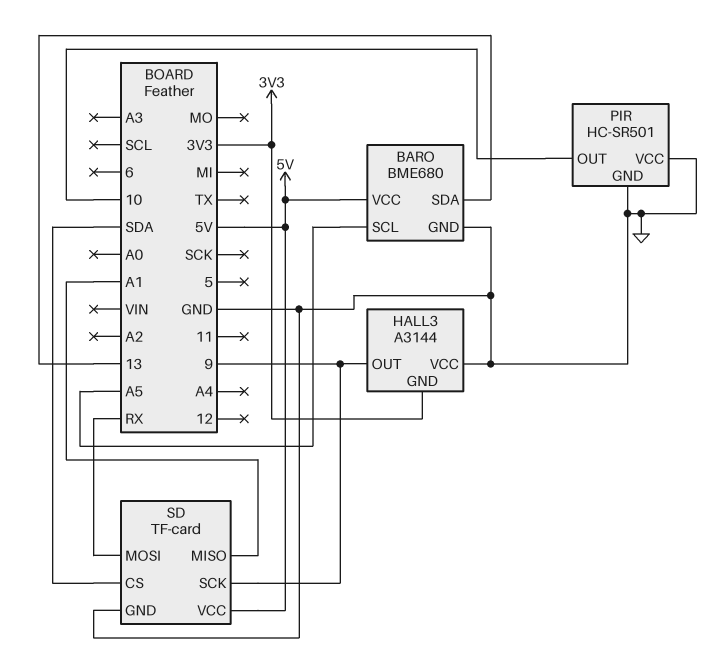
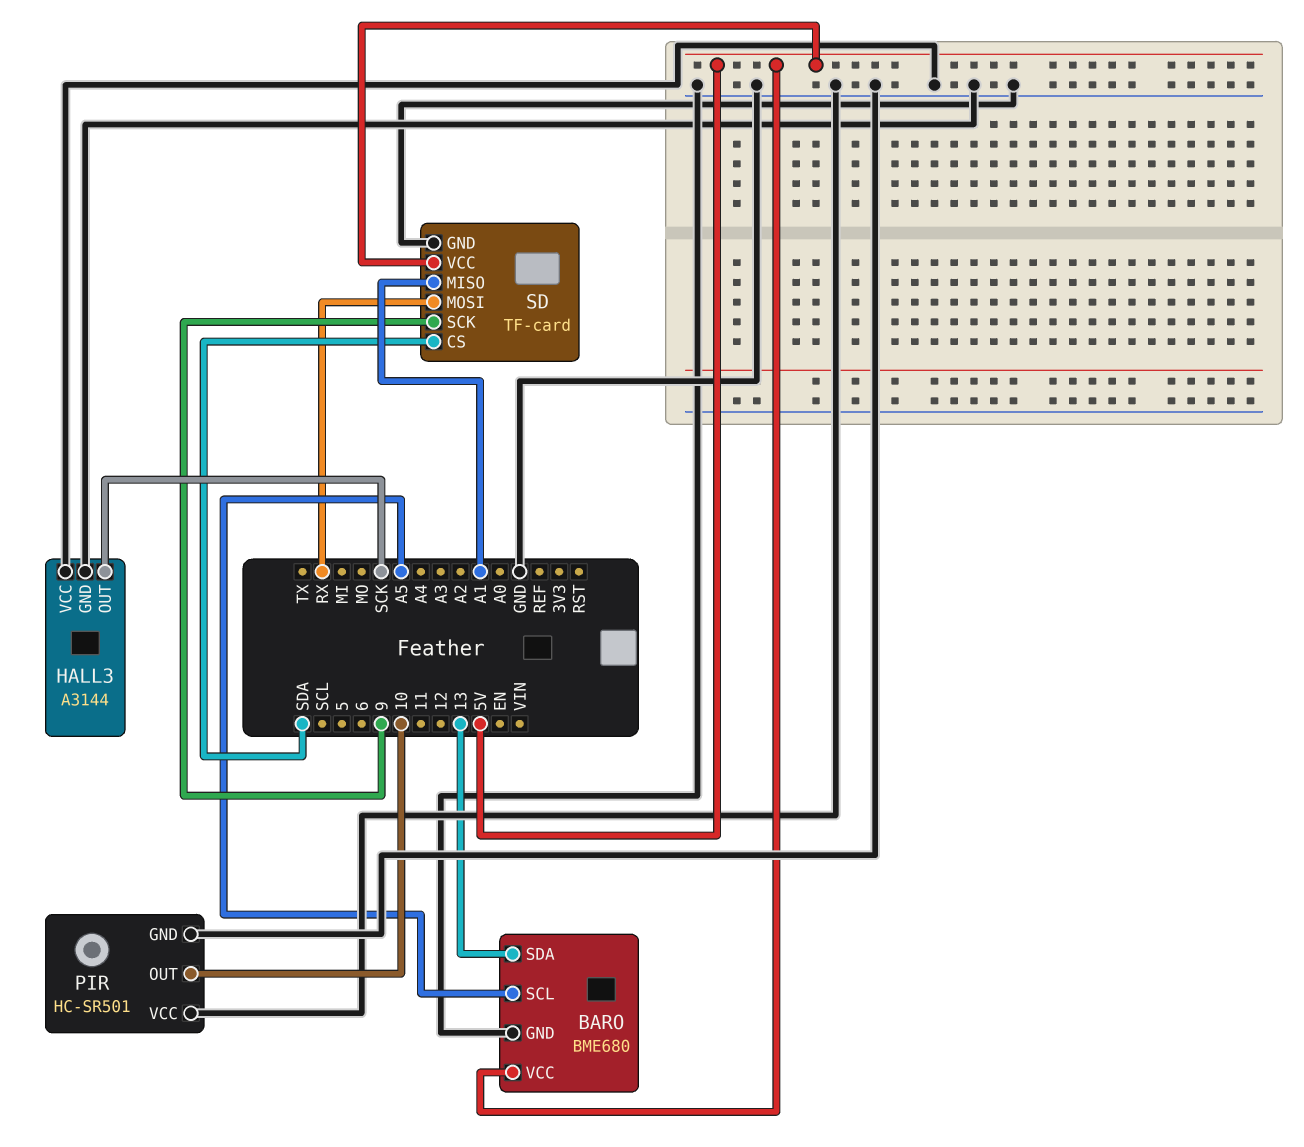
HALL3 pin GND: 3V3 -> GND
HALL3 pin OUT: 9 -> SCK

